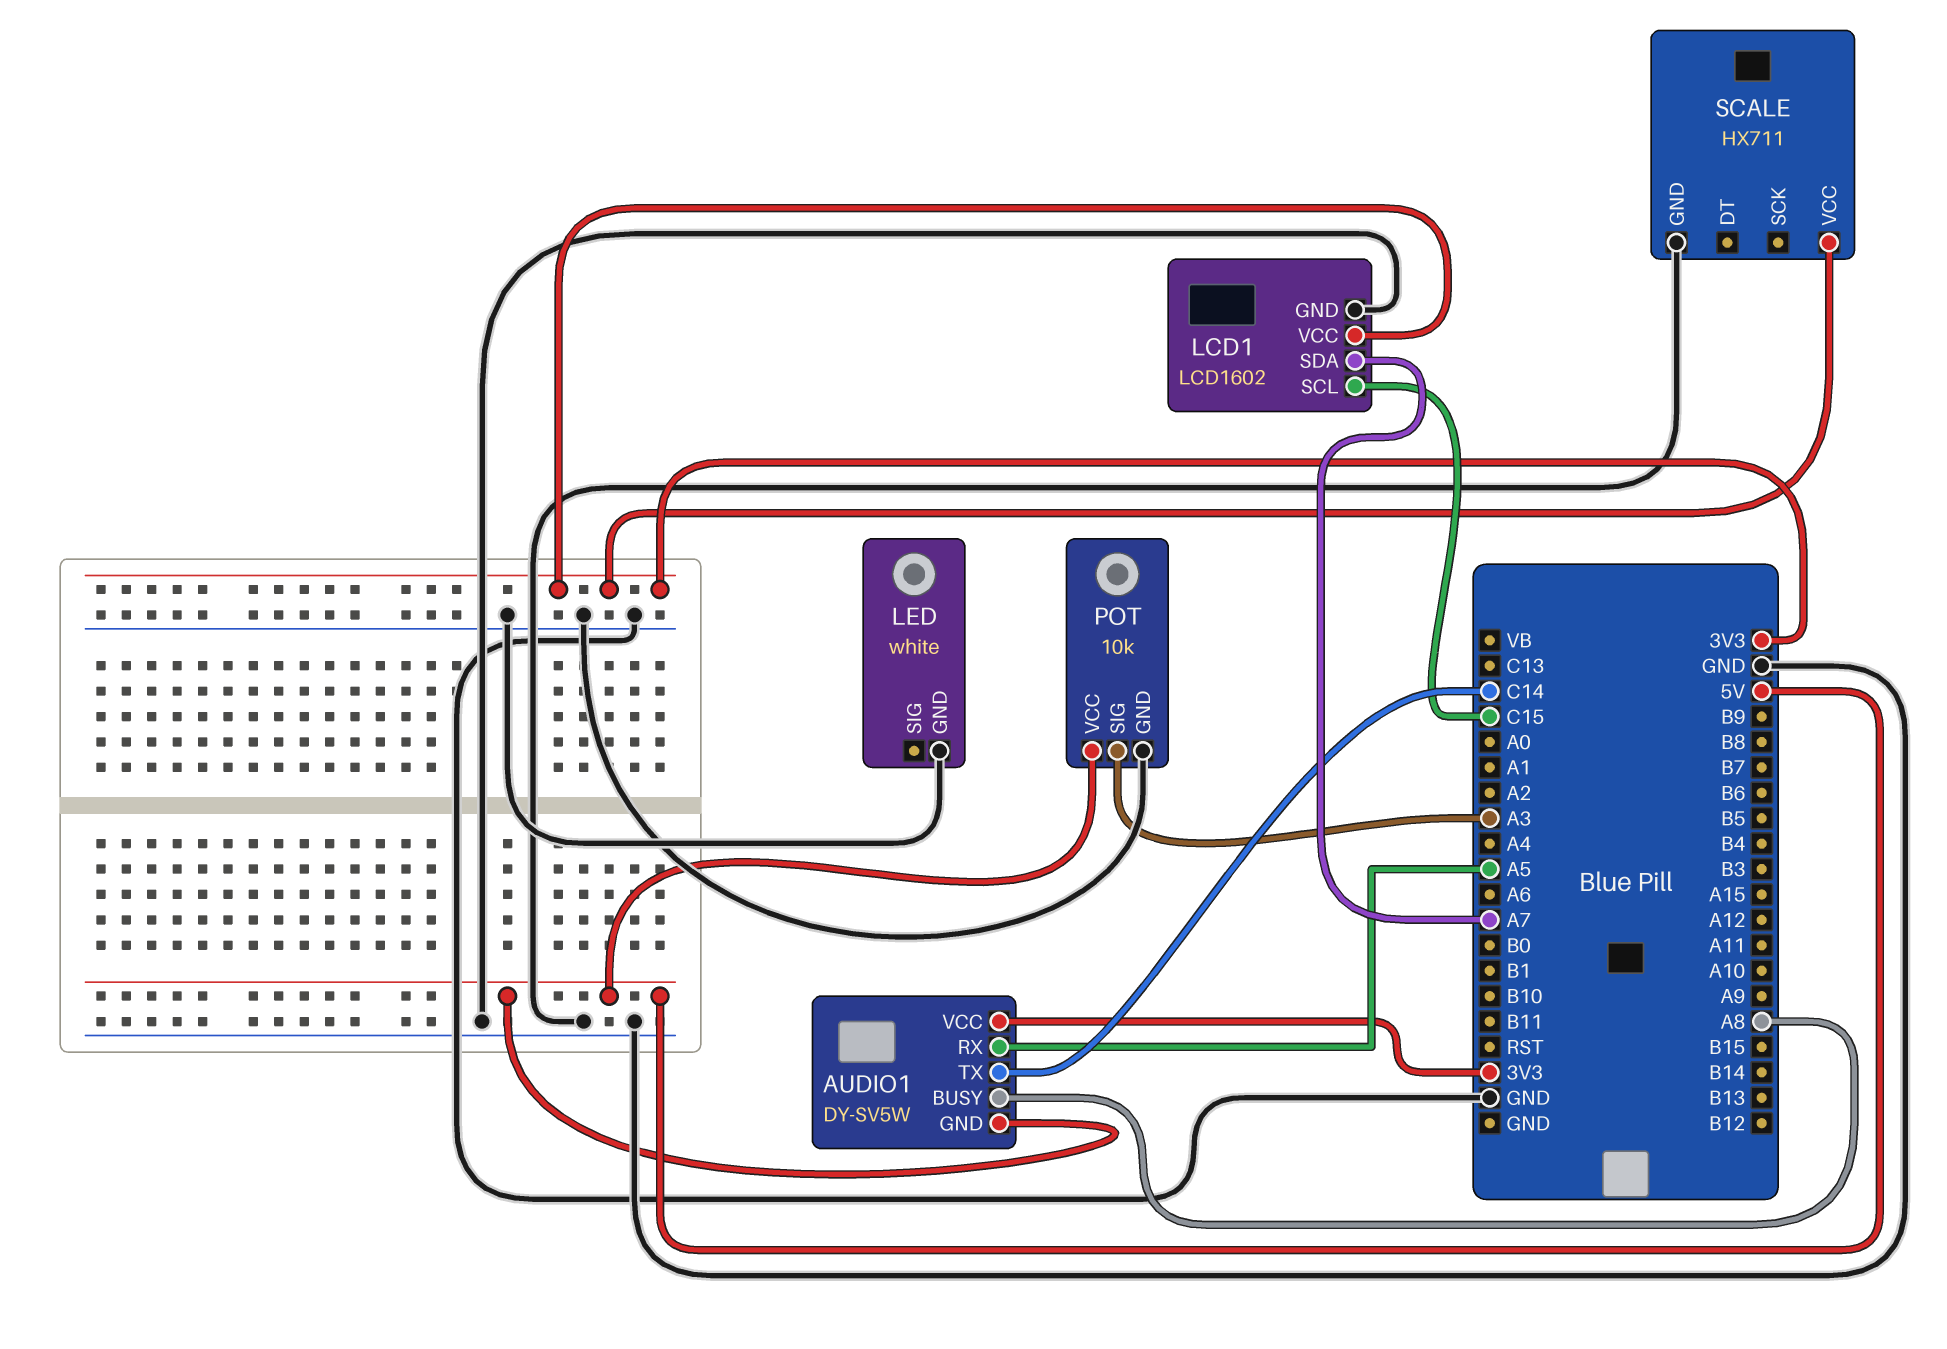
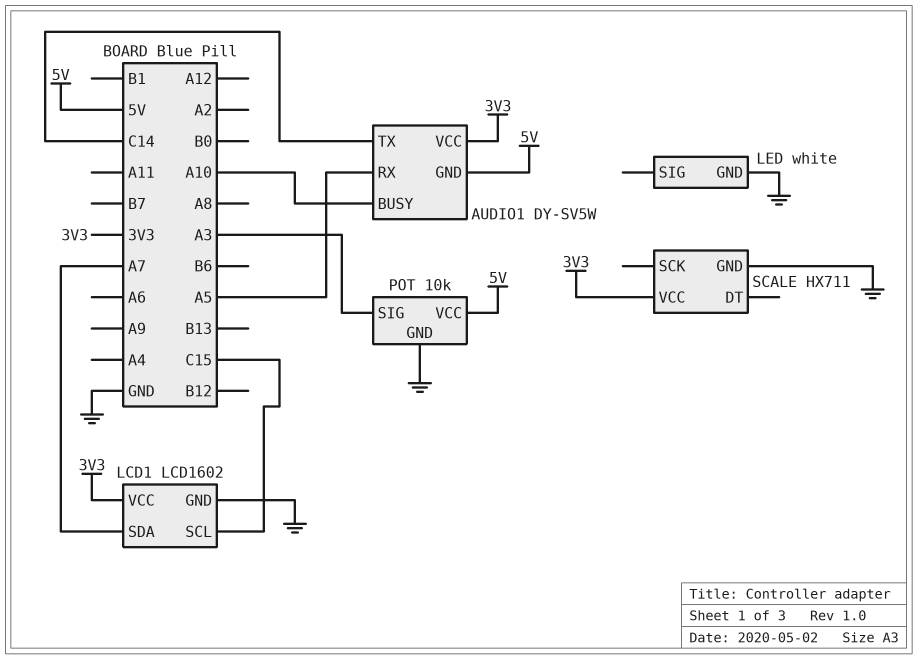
AUDIO1 pin BUSY: A8 -> A10

